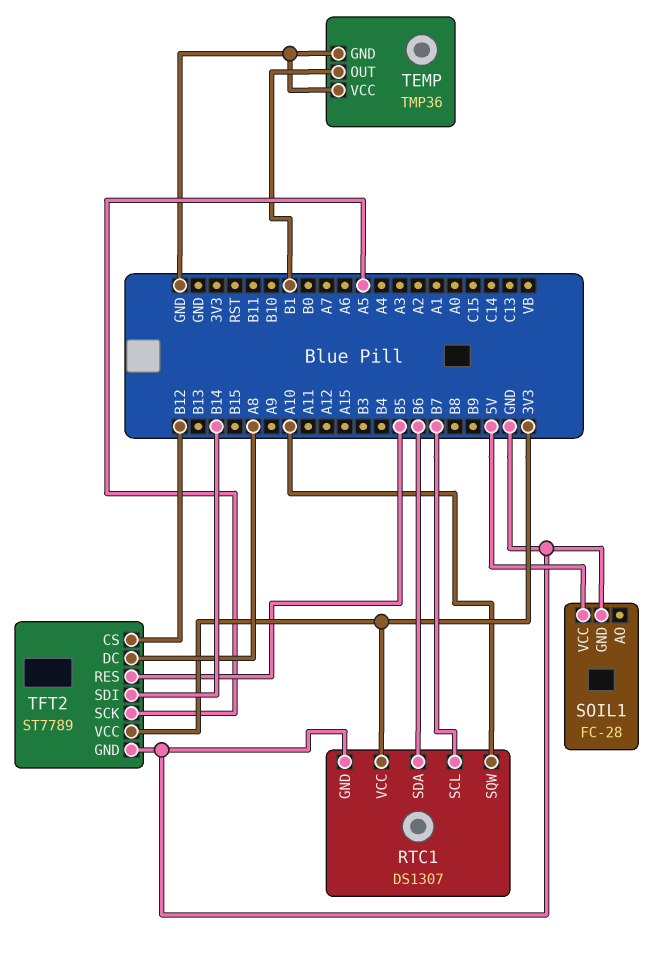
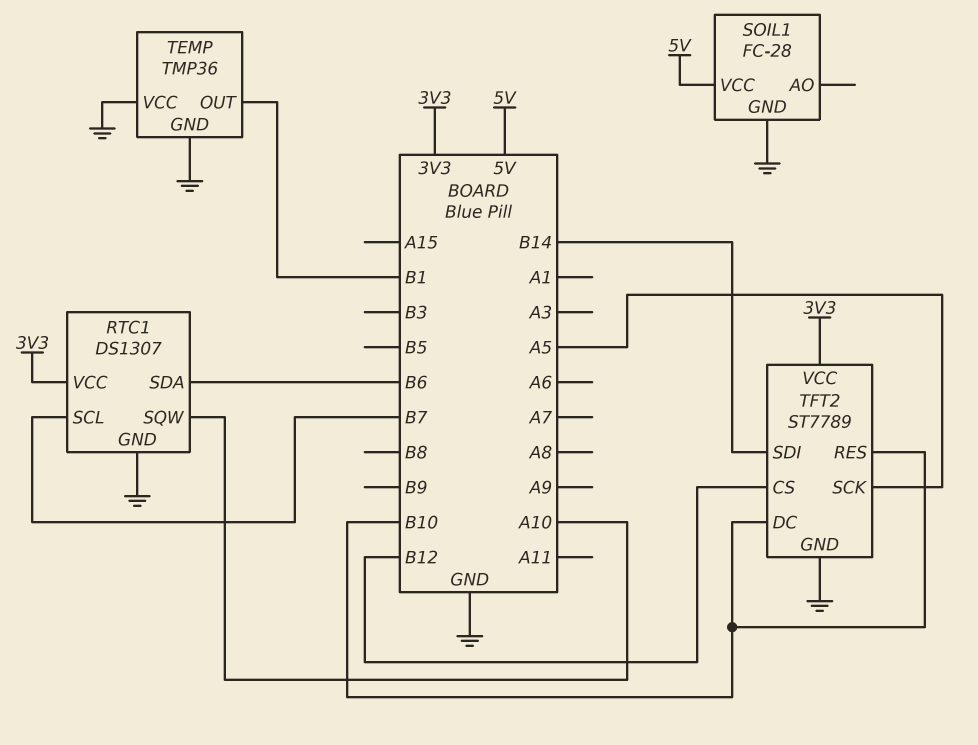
TFT2 pin DC: A8 -> B10
TFT2 pin RES: B5 -> B10

